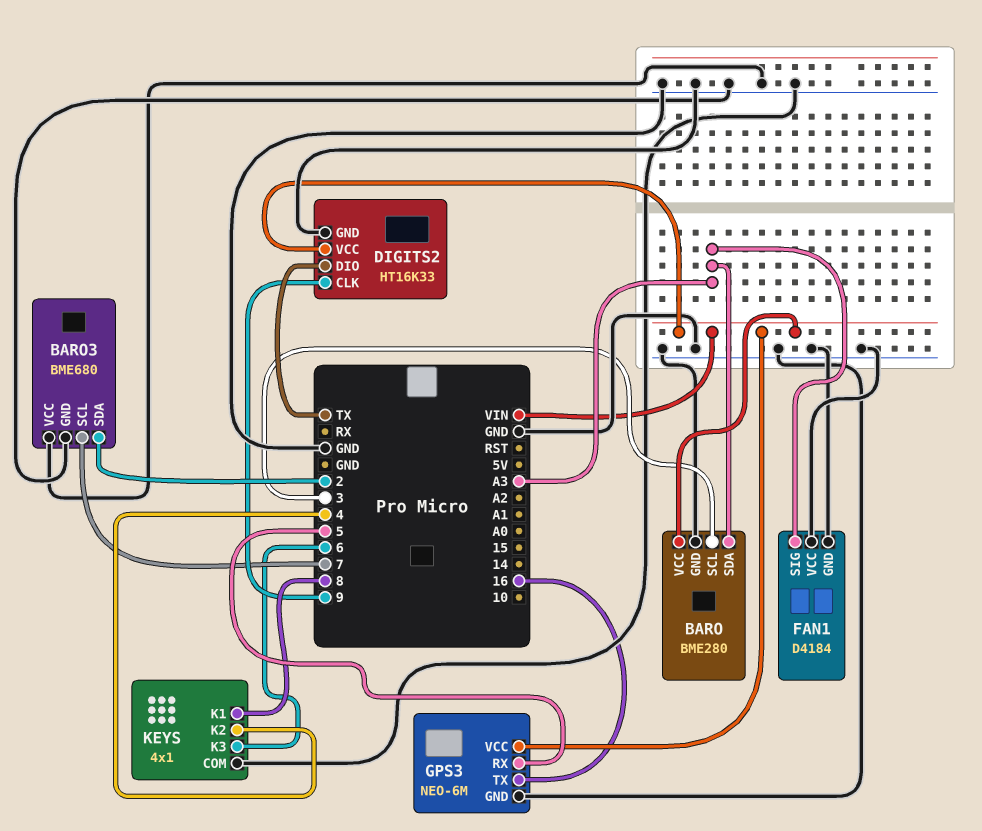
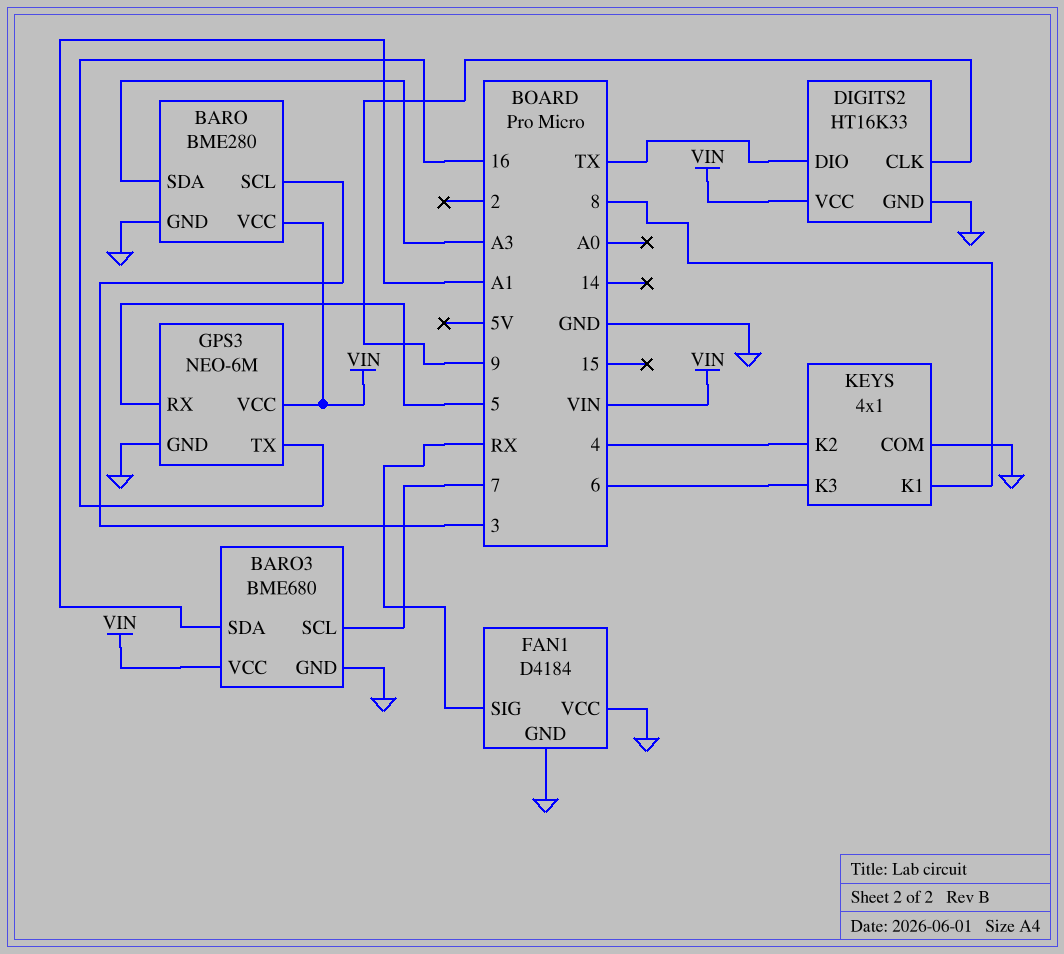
BARO3 pin SDA: 2 -> A1
BARO3 pin VCC: GND -> VIN
FAN1 pin SIG: A3 -> RX

